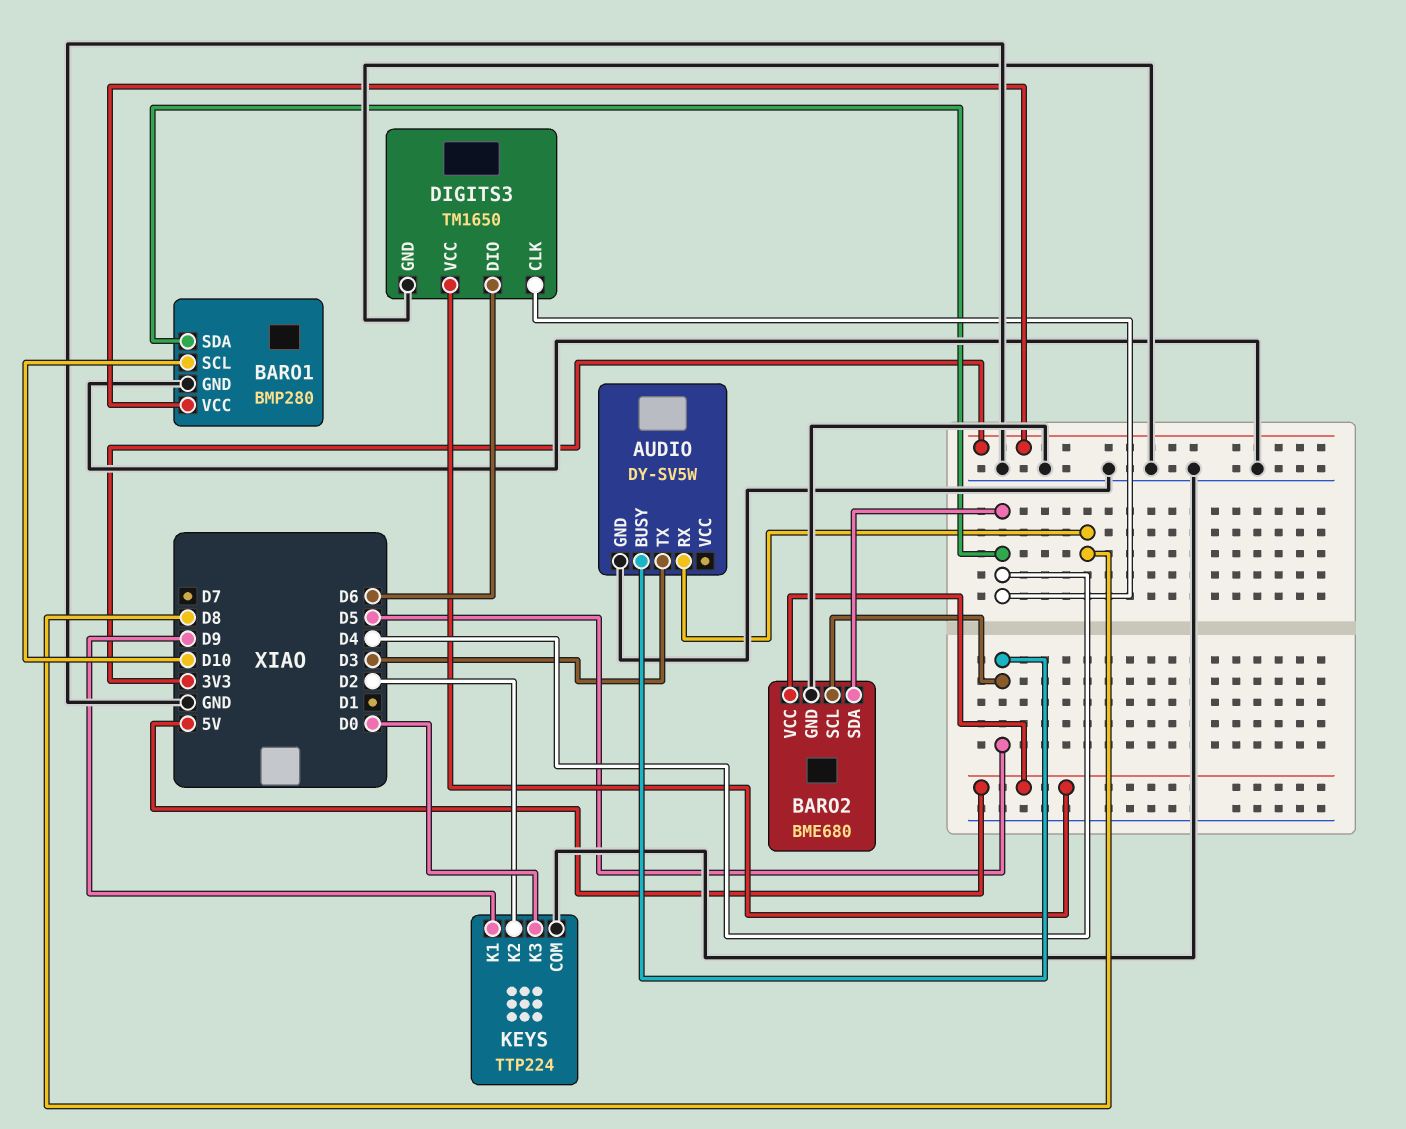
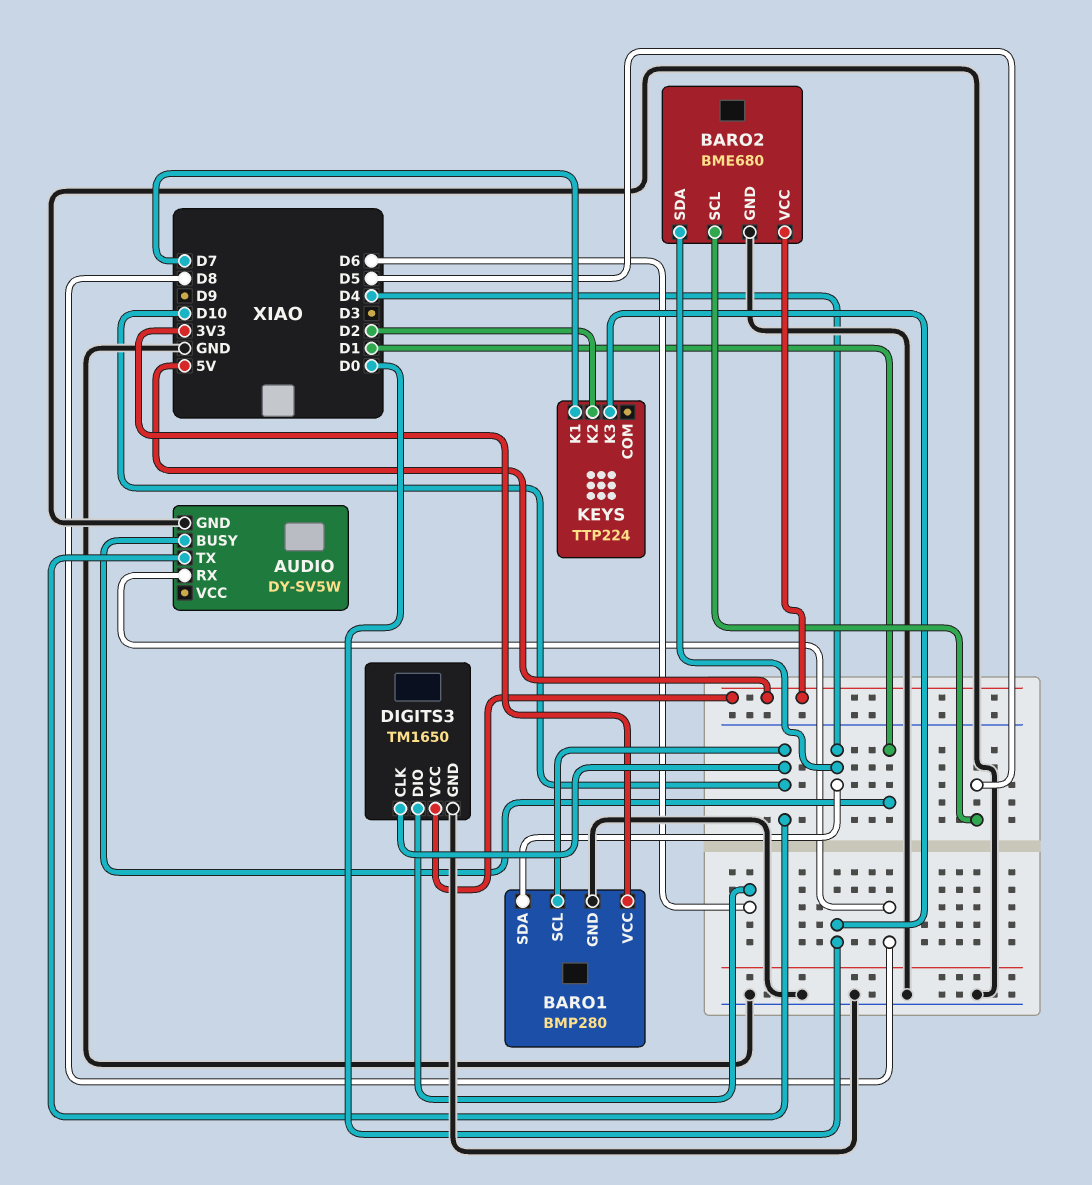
AUDIO pin BUSY: D5 -> D1
AUDIO pin TX: D3 -> D10
DIGITS3 pin CLK: D4 -> D10
KEYS pin COM: GND -> none
KEYS pin K1: D9 -> D7

